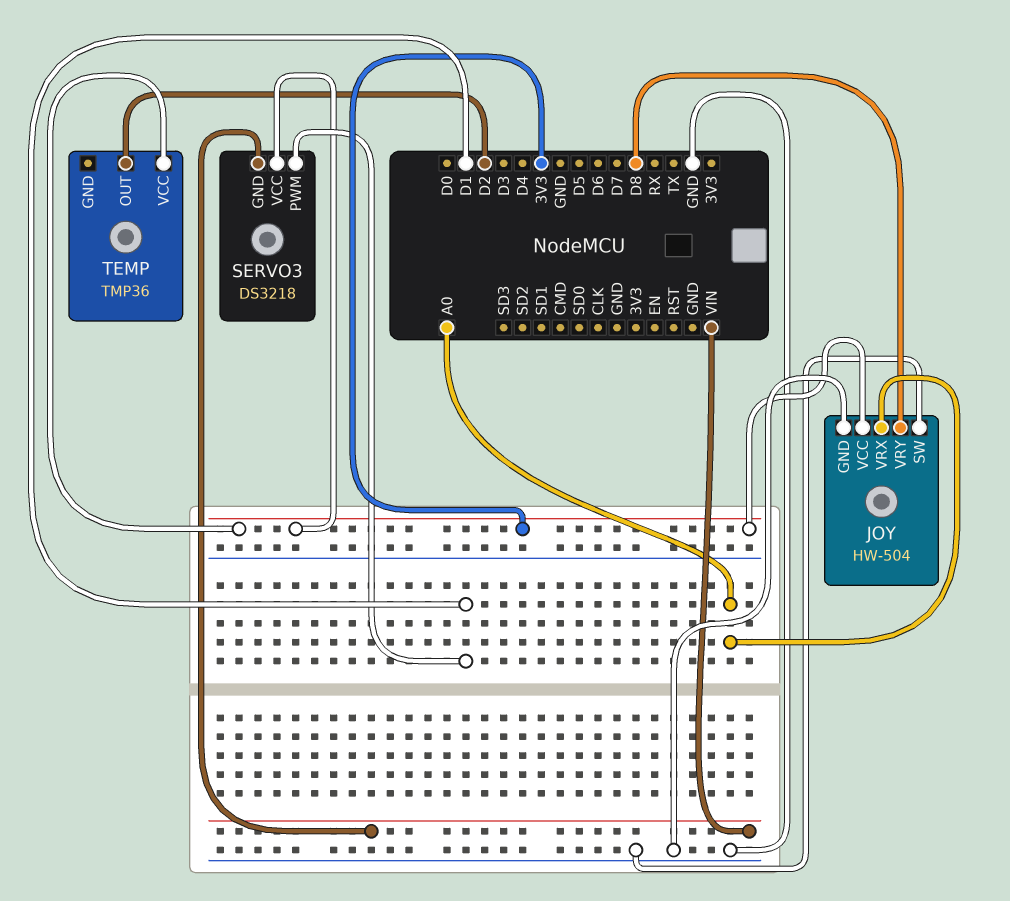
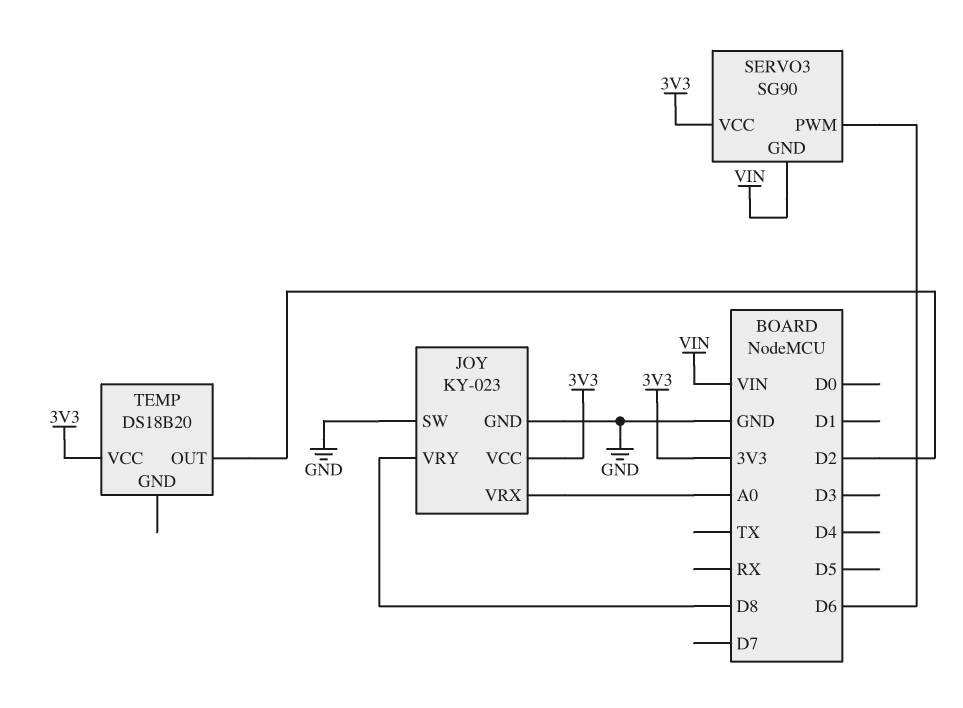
JOY: HW-504 -> KY-023
SERVO3: DS3218 -> SG90
SERVO3 pin PWM: D1 -> D6
TEMP: TMP36 -> DS18B20

